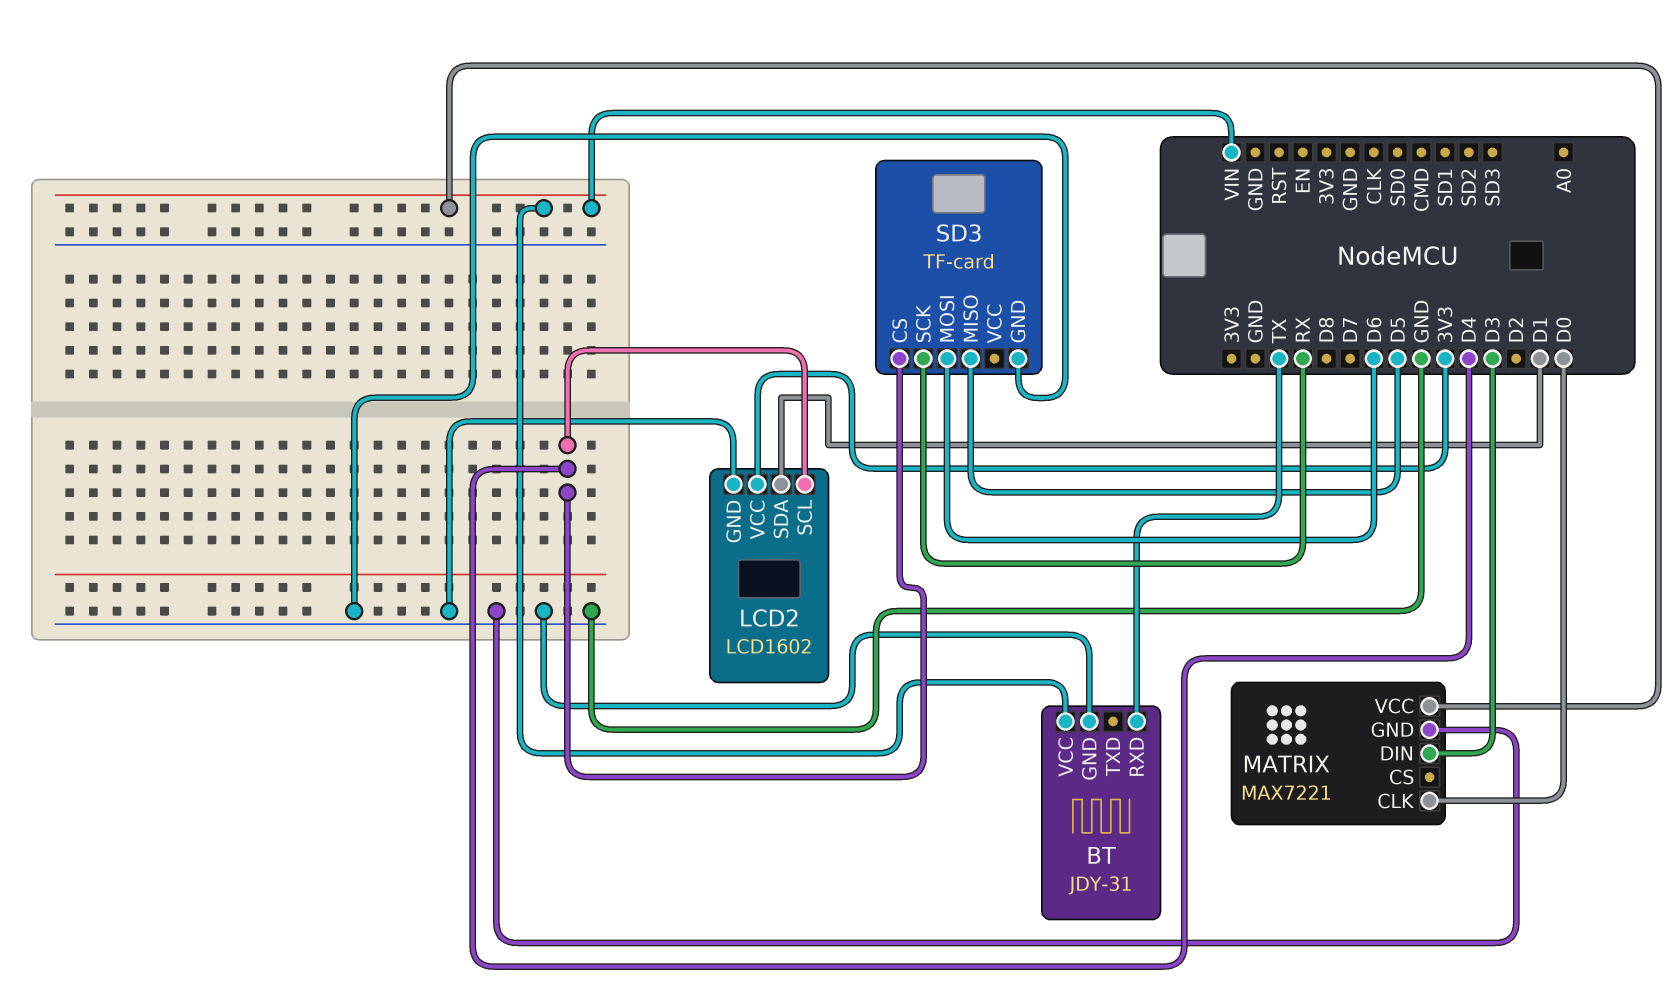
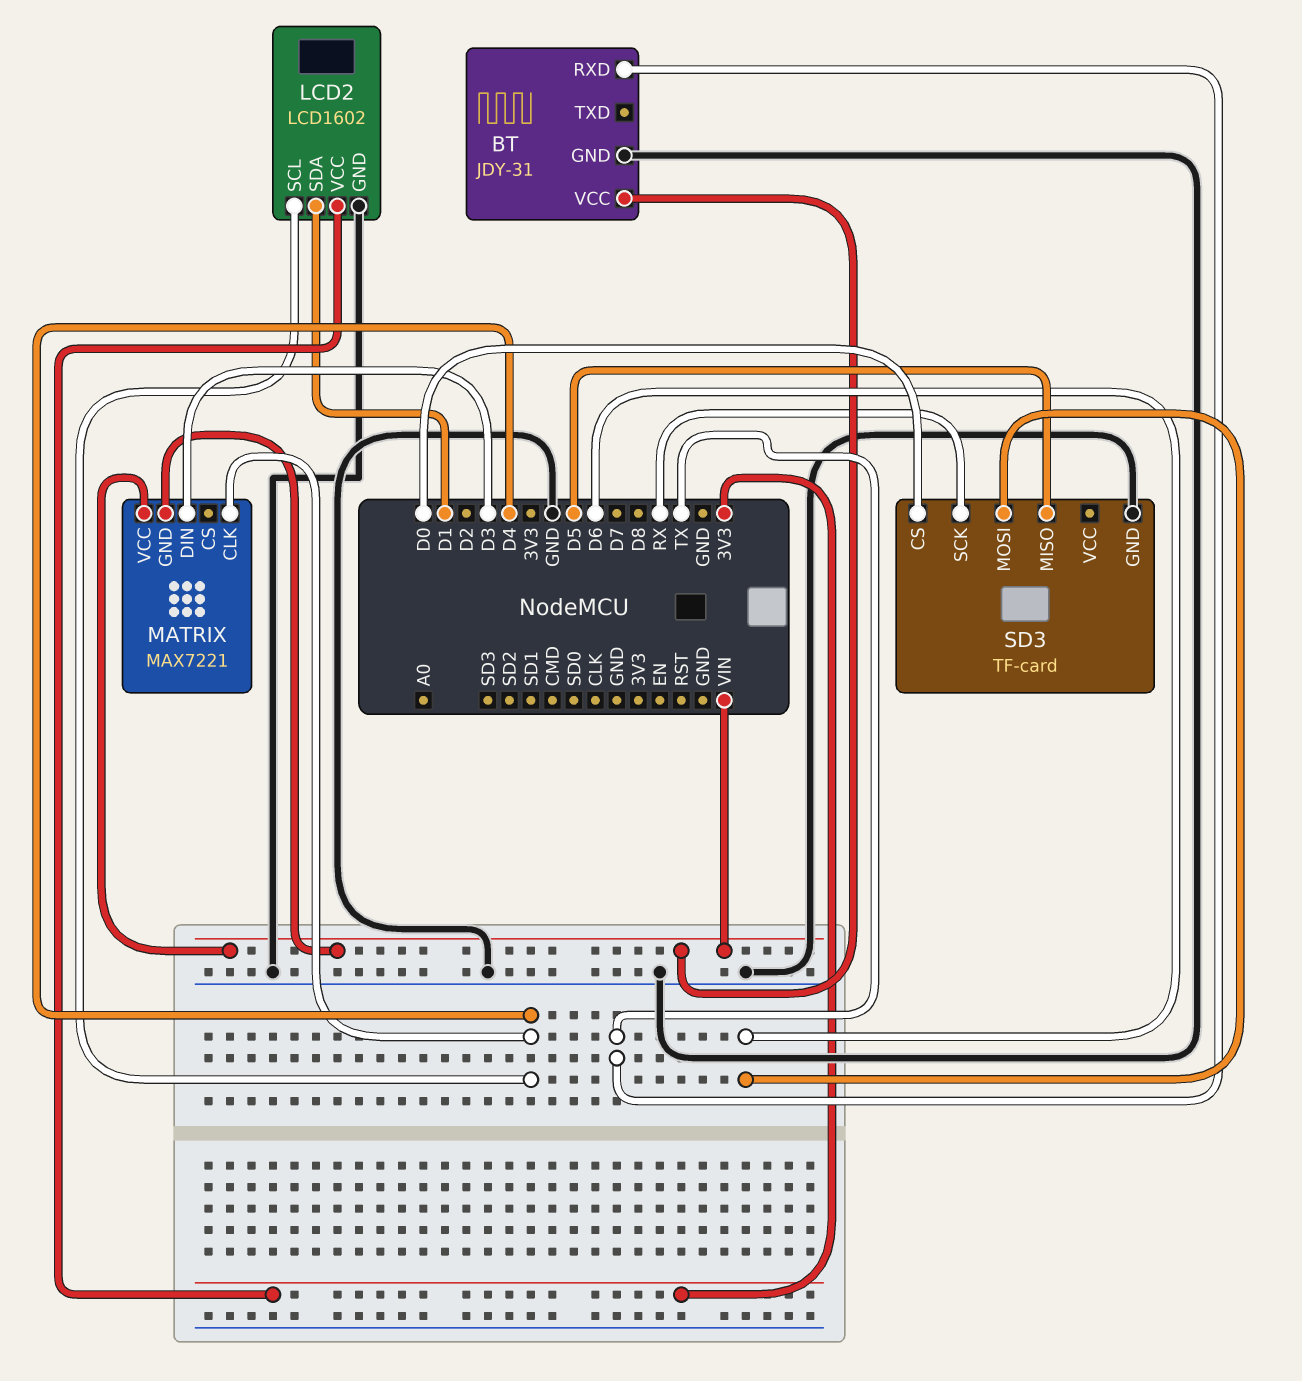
MATRIX pin CLK: D0 -> D4
MATRIX pin GND: GND -> VIN
SD3 pin CS: D4 -> D0

